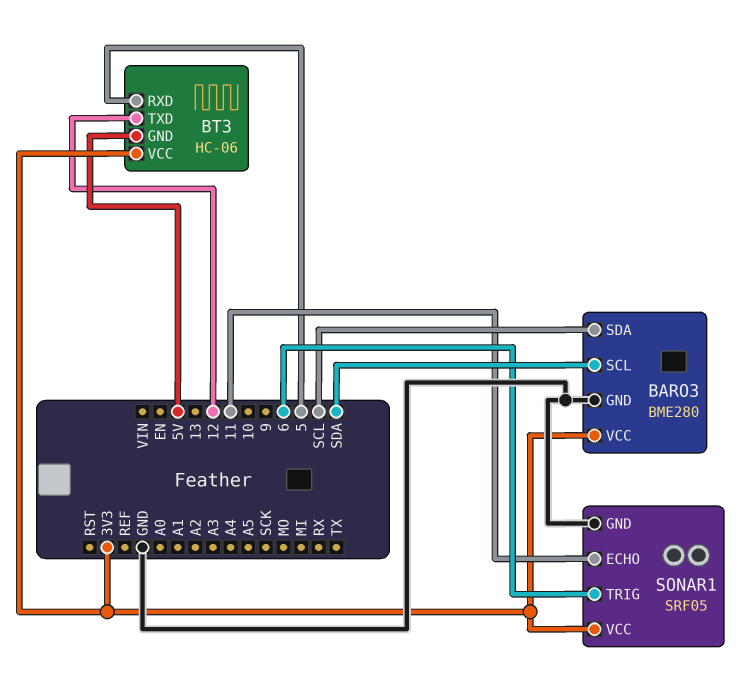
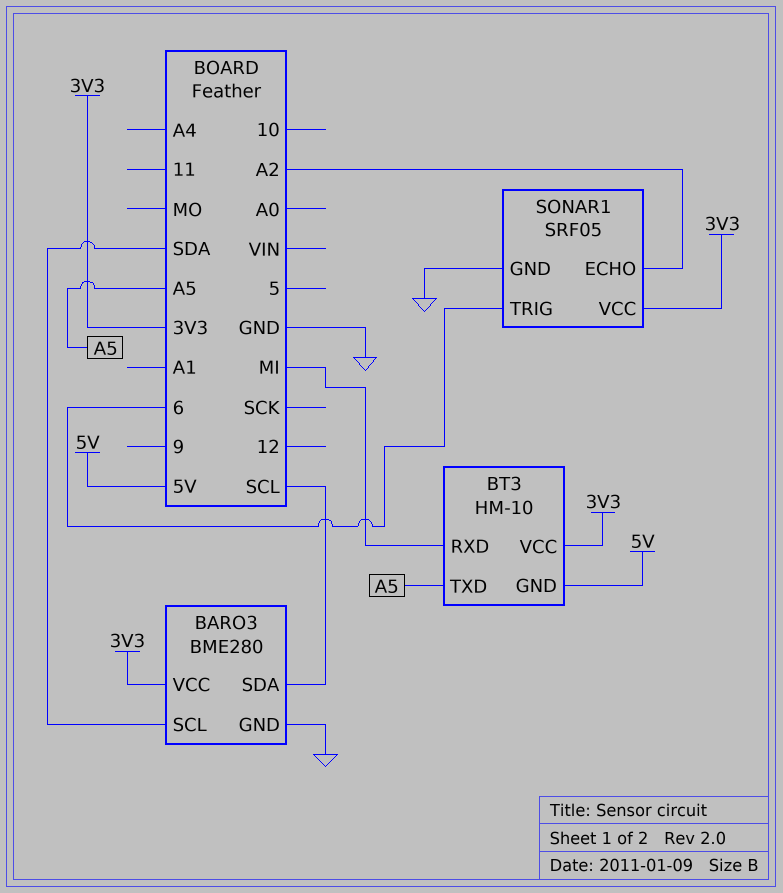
BT3: HC-06 -> HM-10
BT3 pin RXD: 5 -> MI
BT3 pin TXD: 12 -> A5
SONAR1 pin ECHO: 11 -> A2

